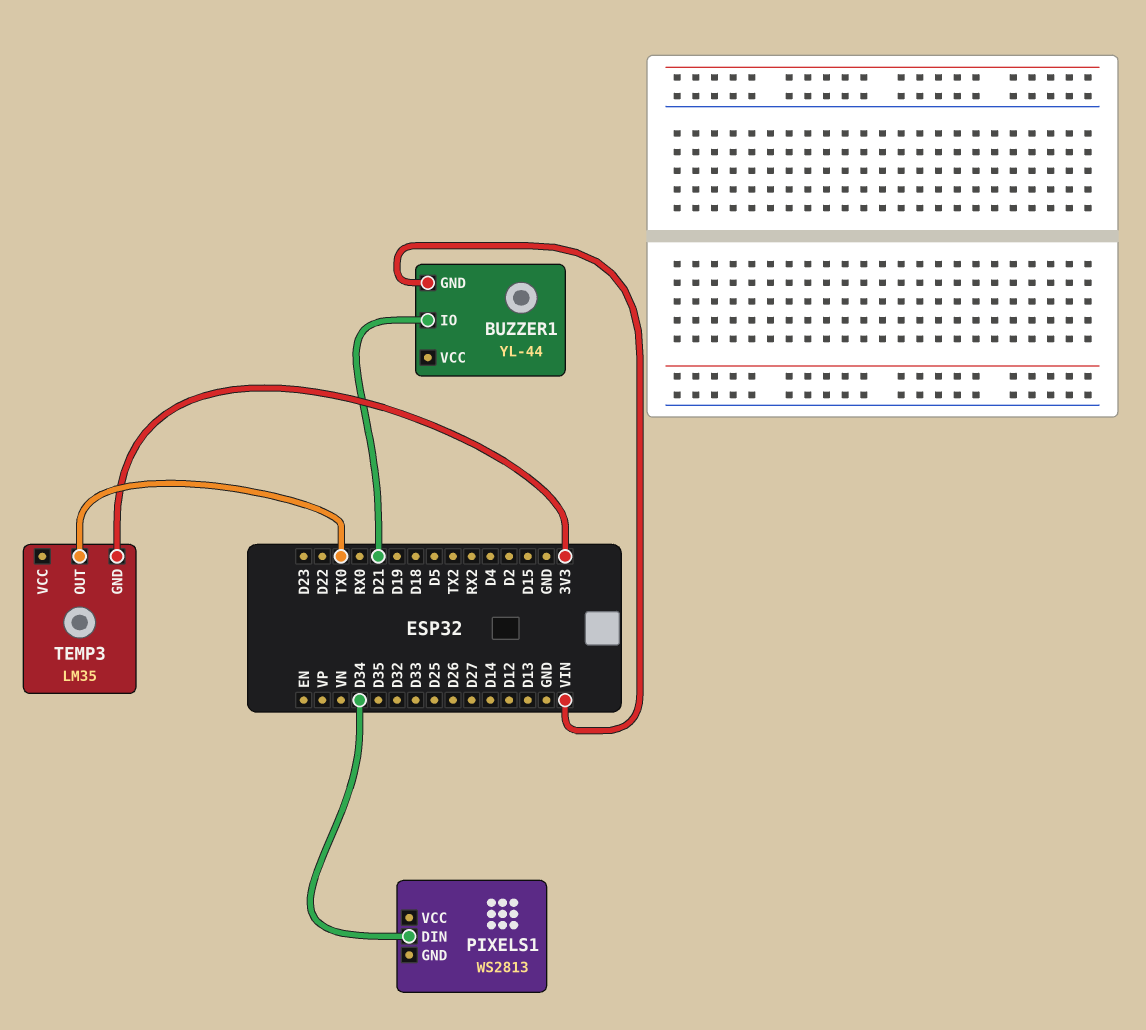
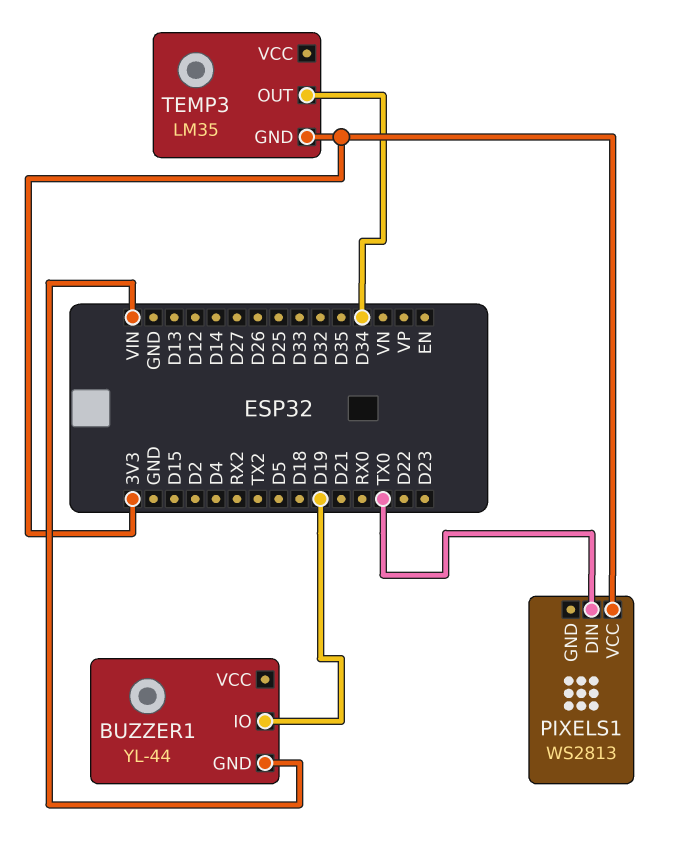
BUZZER1 pin IO: D21 -> D19
PIXELS1 pin DIN: D34 -> TX0
PIXELS1 pin VCC: none -> 3V3
TEMP3 pin OUT: TX0 -> D34

